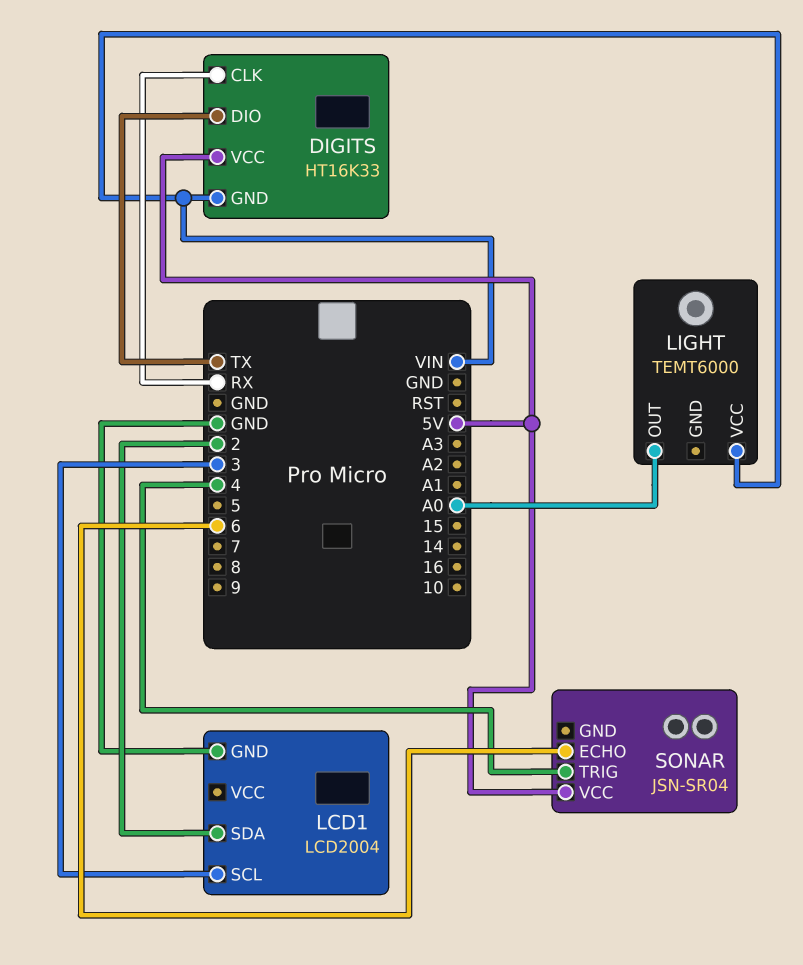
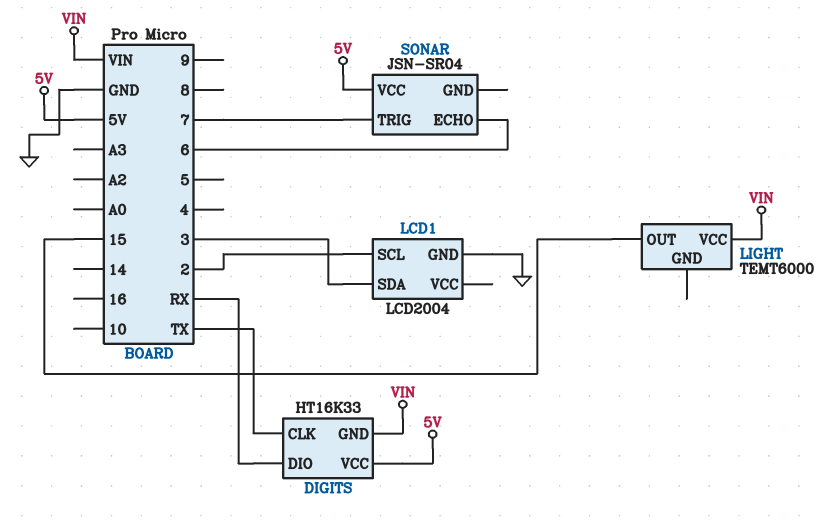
DIGITS pin CLK: RX -> TX
DIGITS pin DIO: TX -> RX
LCD1 pin SCL: 3 -> 2
LCD1 pin SDA: 2 -> 3
LIGHT pin OUT: A0 -> 15
SONAR pin TRIG: 4 -> 7

